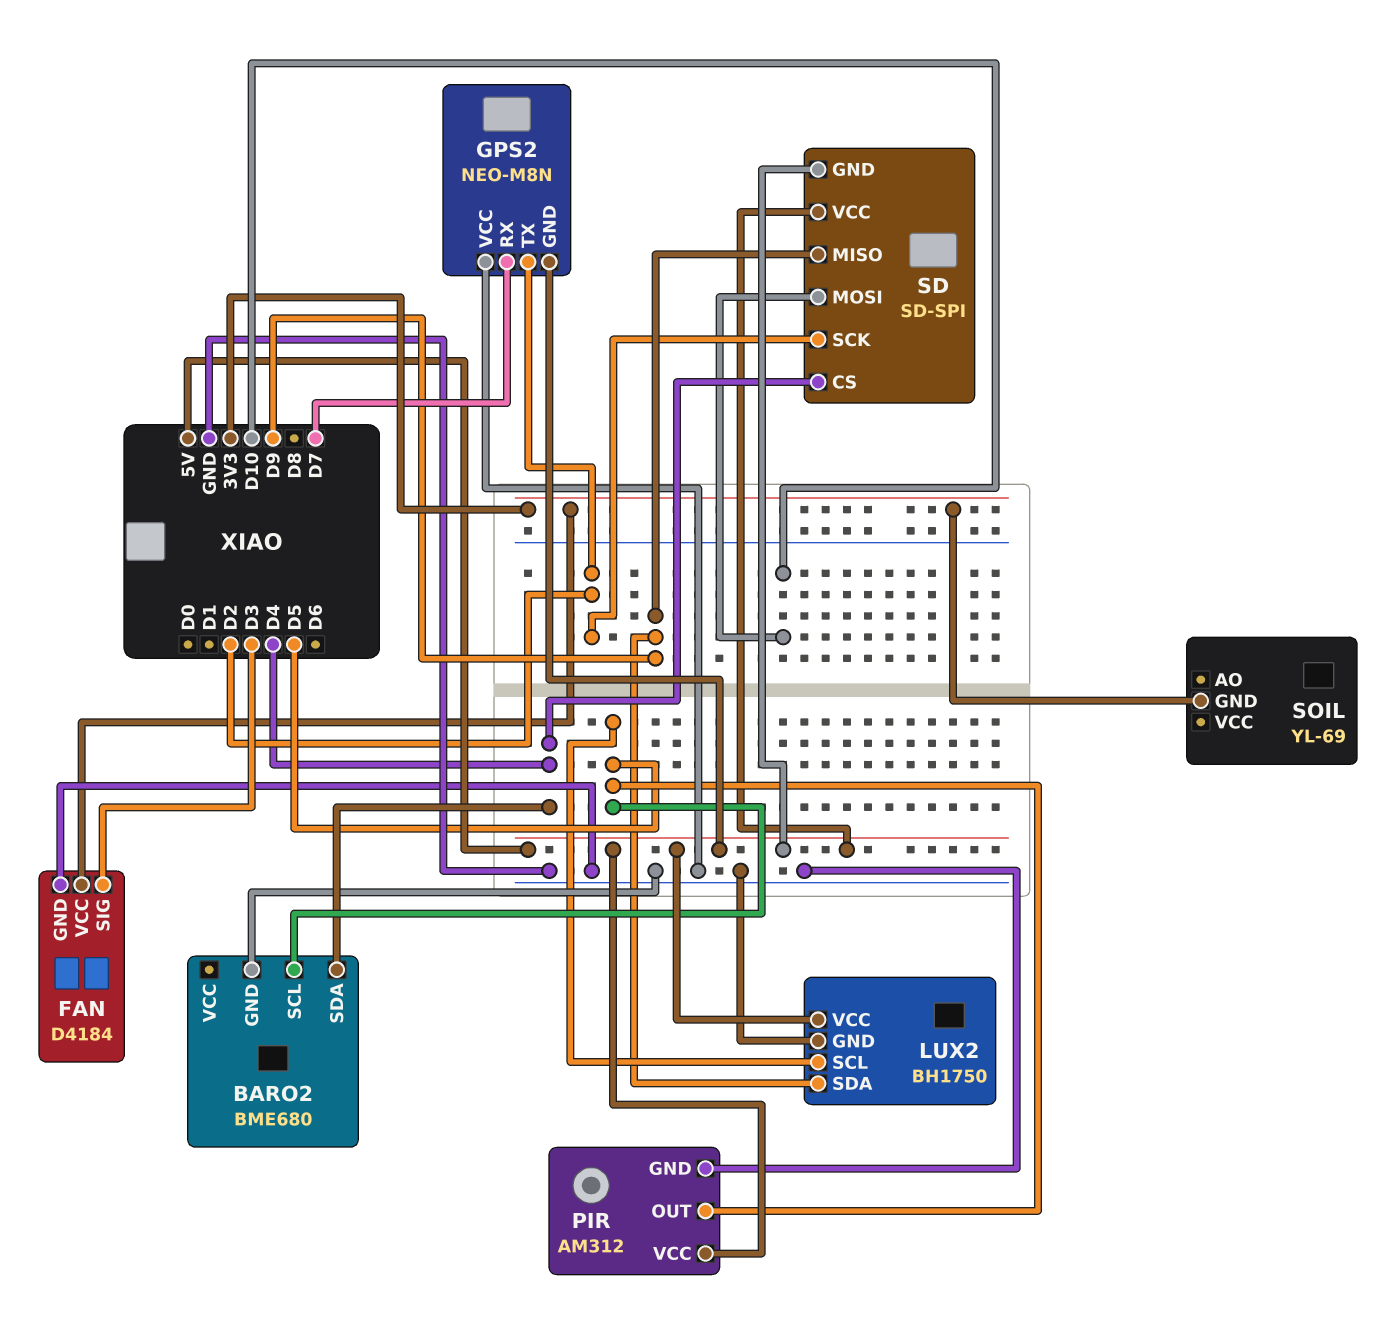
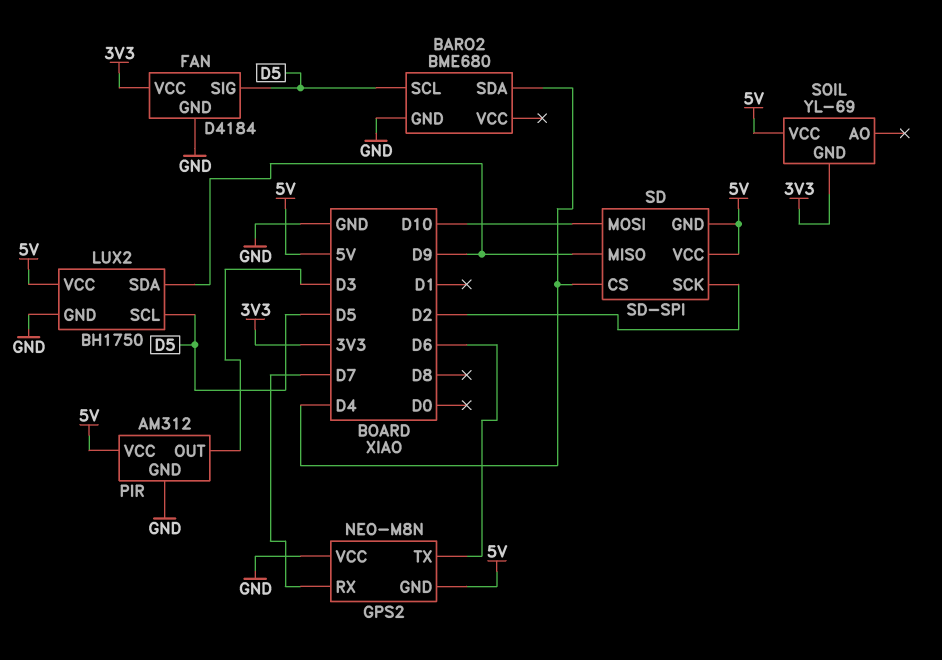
FAN pin SIG: D3 -> D5
GPS2 pin TX: D2 -> D6
PIR pin OUT: D5 -> D3
SOIL pin VCC: none -> 5V

